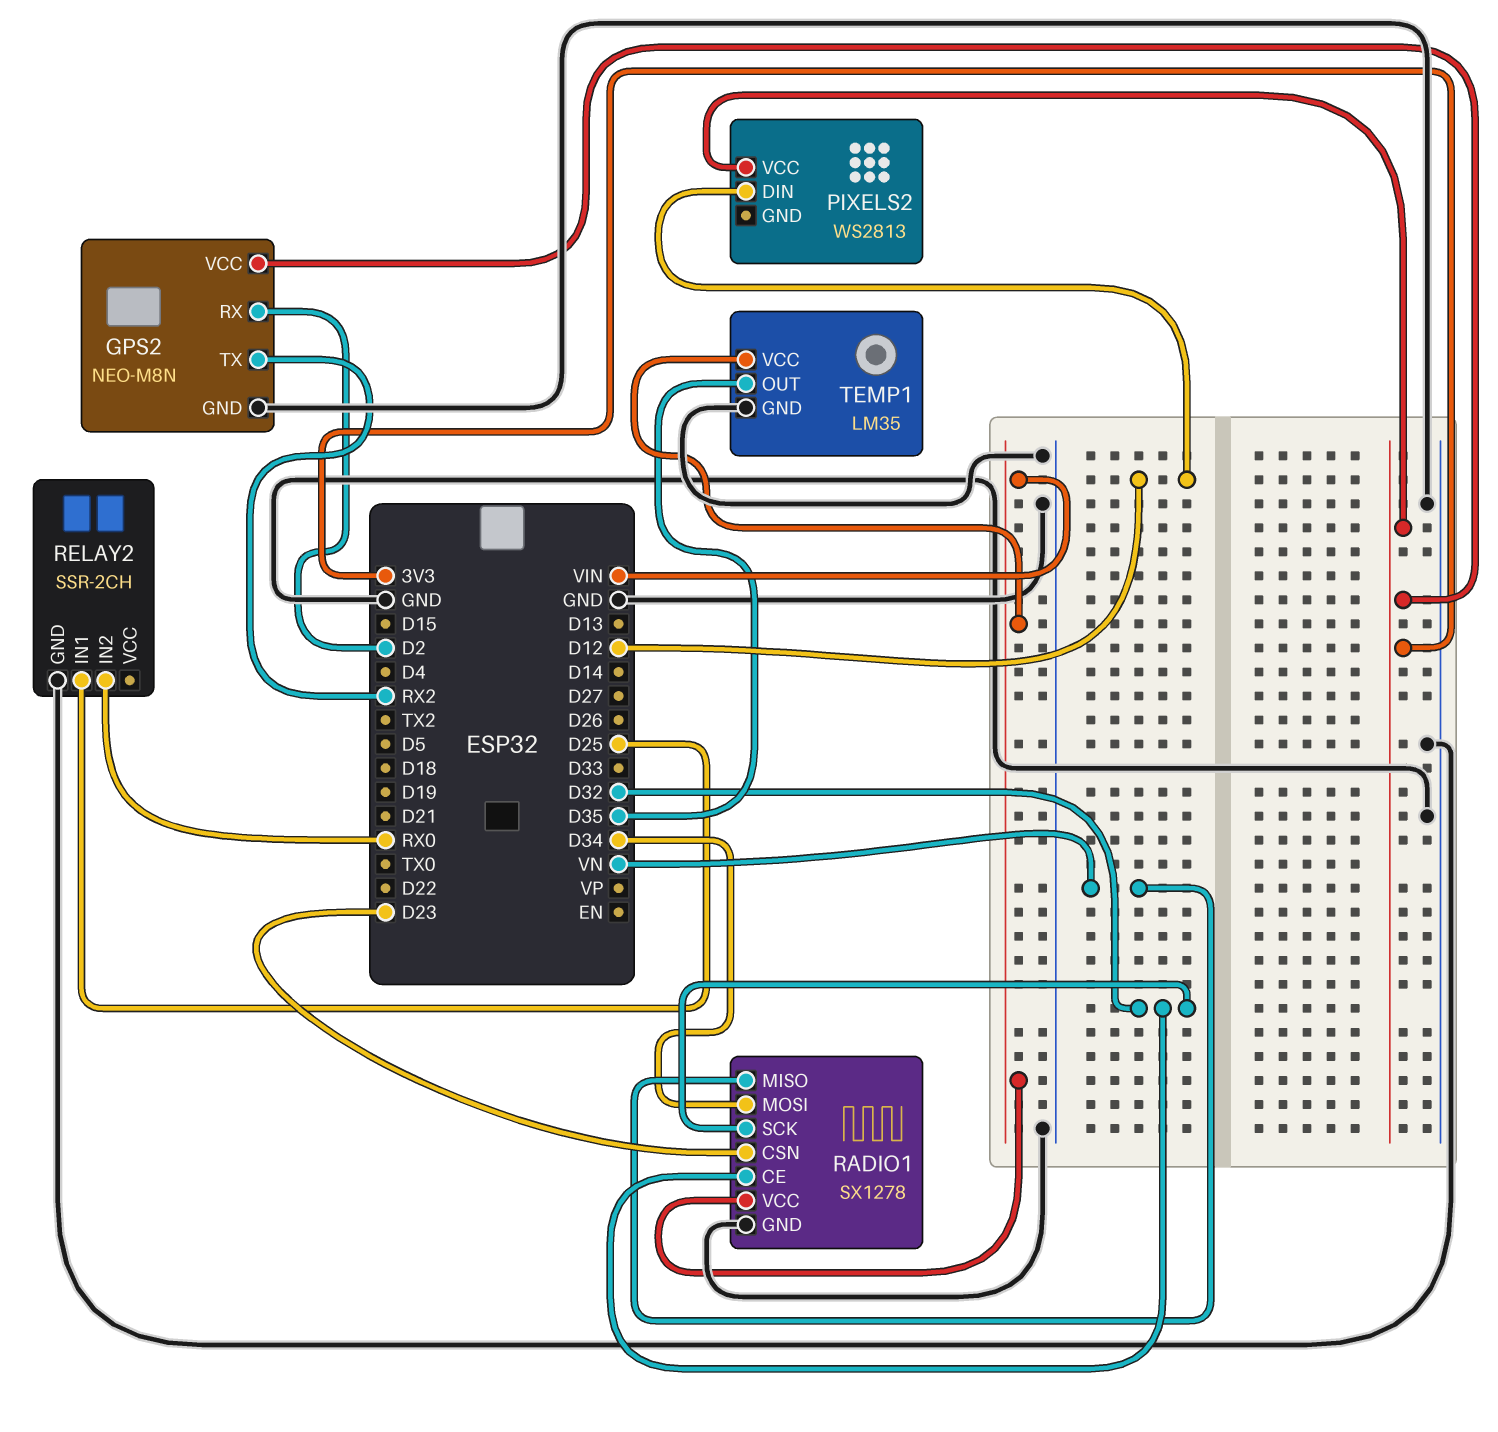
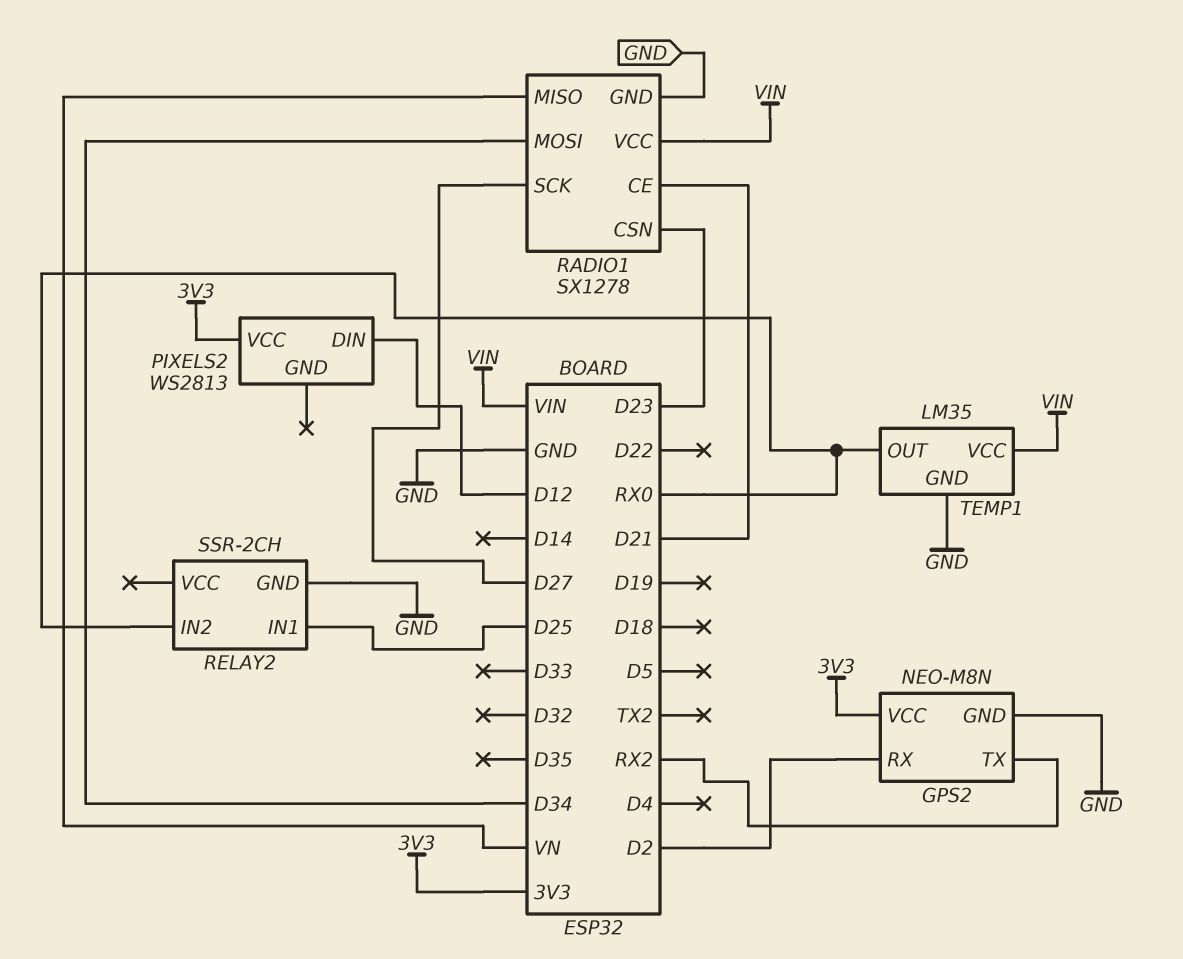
RADIO1 pin CE: D32 -> D21
RADIO1 pin SCK: D32 -> D27
TEMP1 pin OUT: D35 -> RX0

